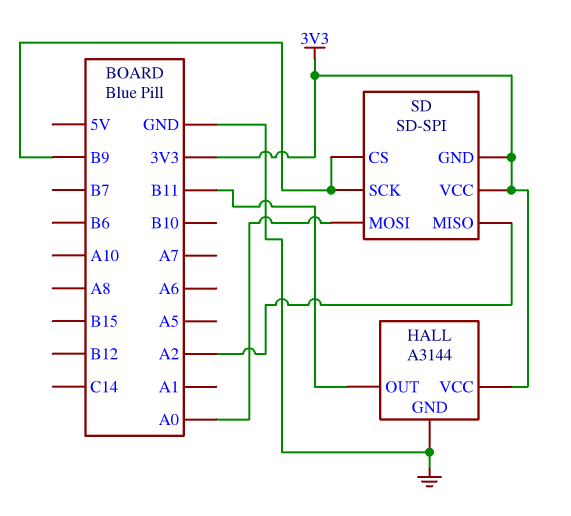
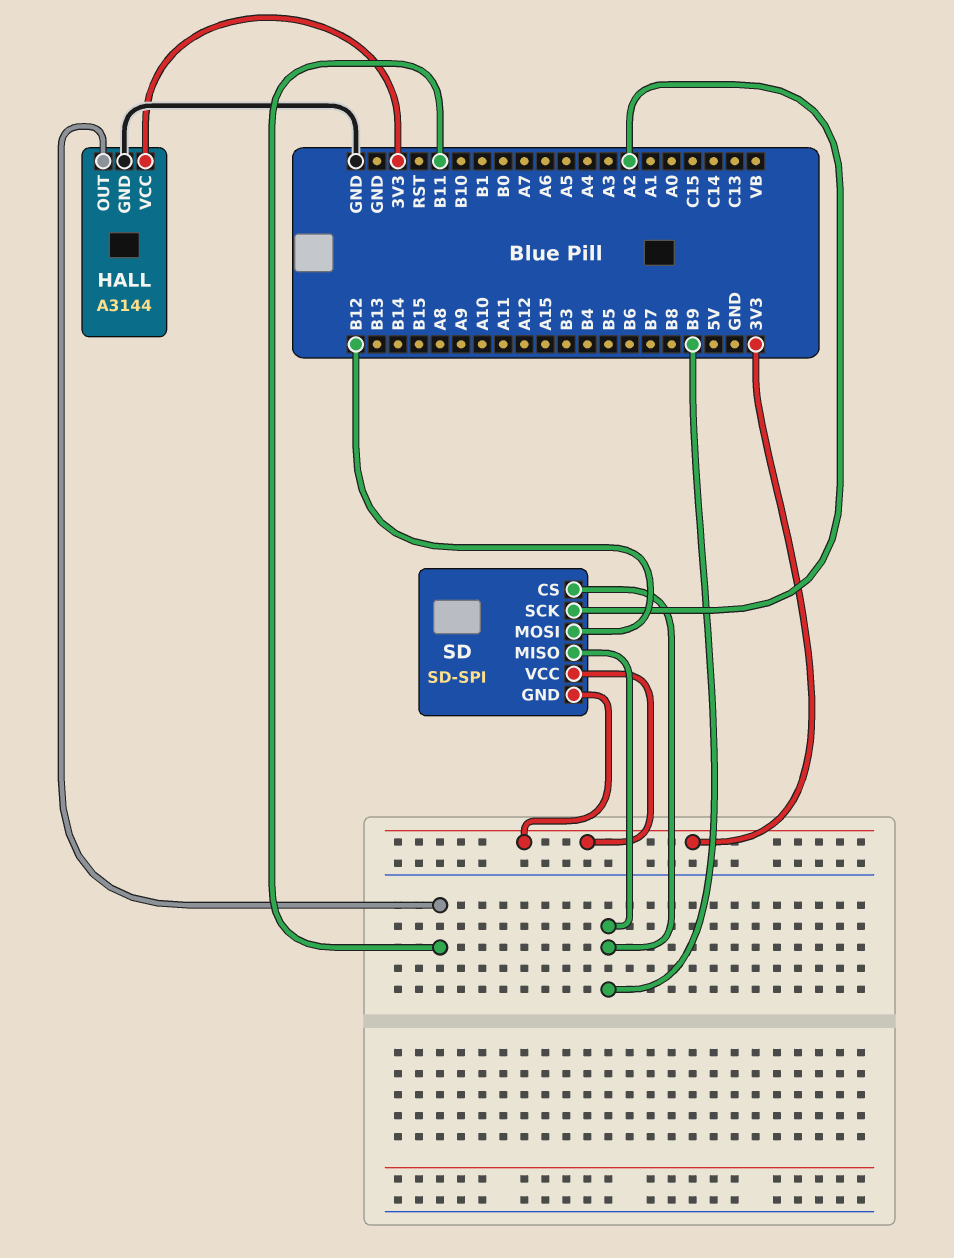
SD pin MISO: A2 -> B9
SD pin MOSI: A0 -> B12
SD pin SCK: B9 -> A2

